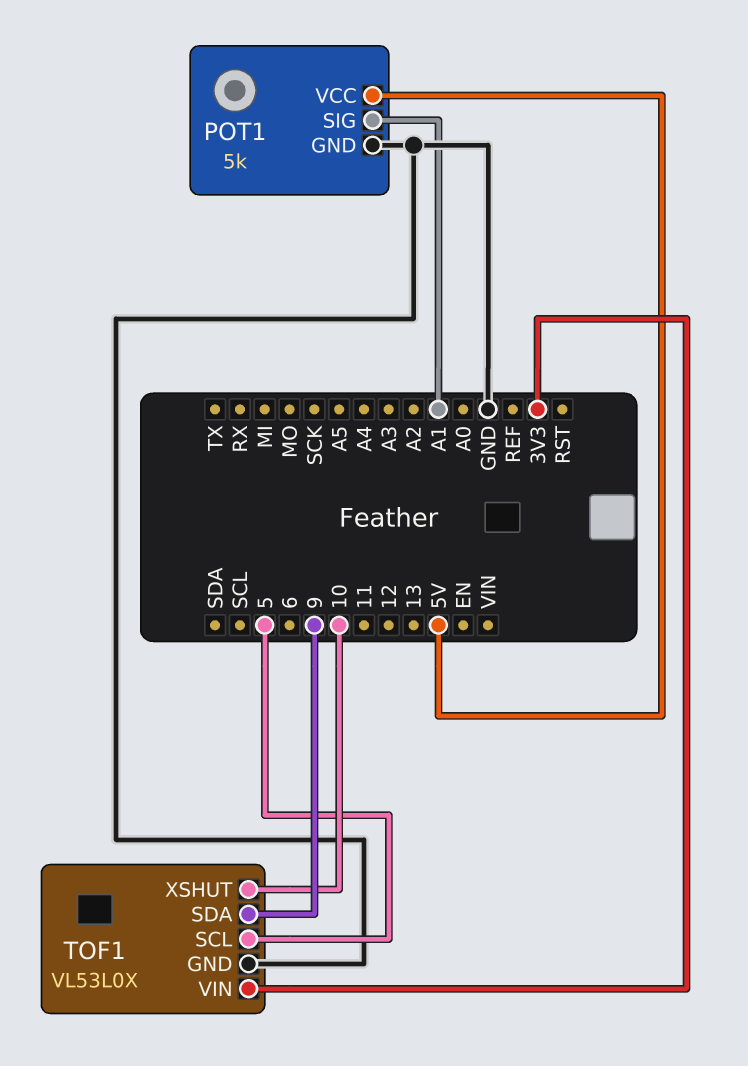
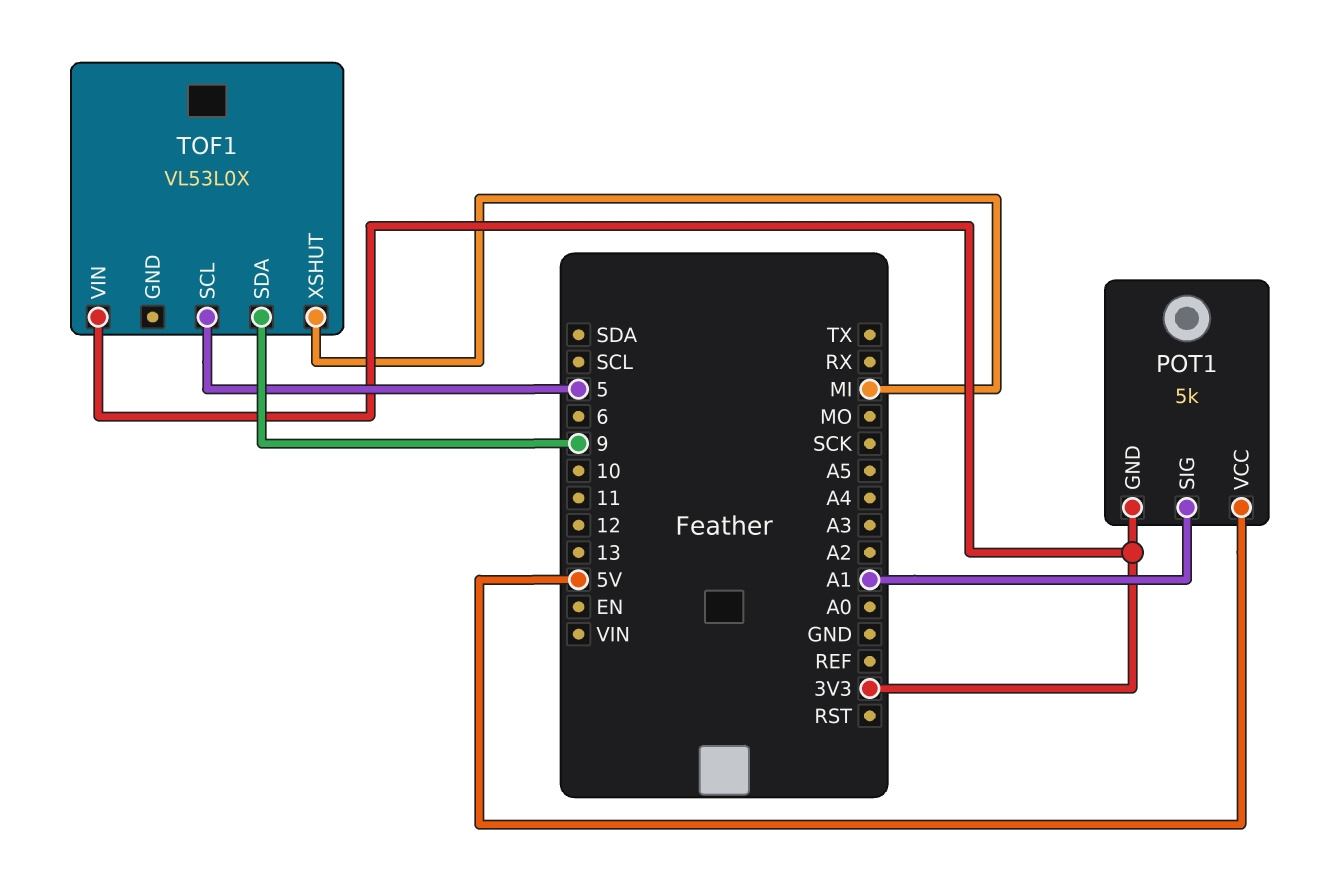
POT1 pin GND: GND -> 3V3
TOF1 pin GND: GND -> none
TOF1 pin XSHUT: 10 -> MI

